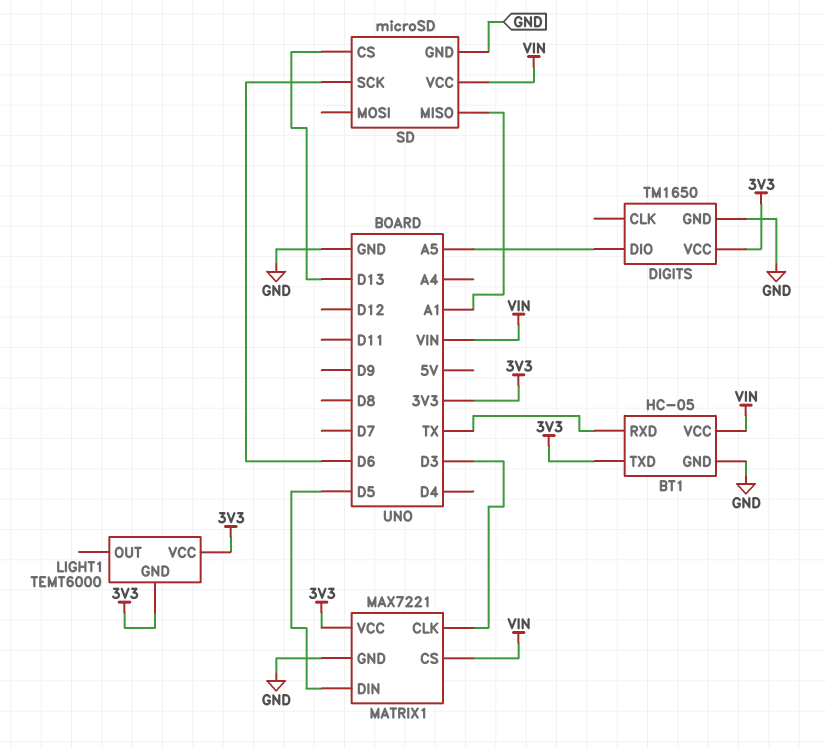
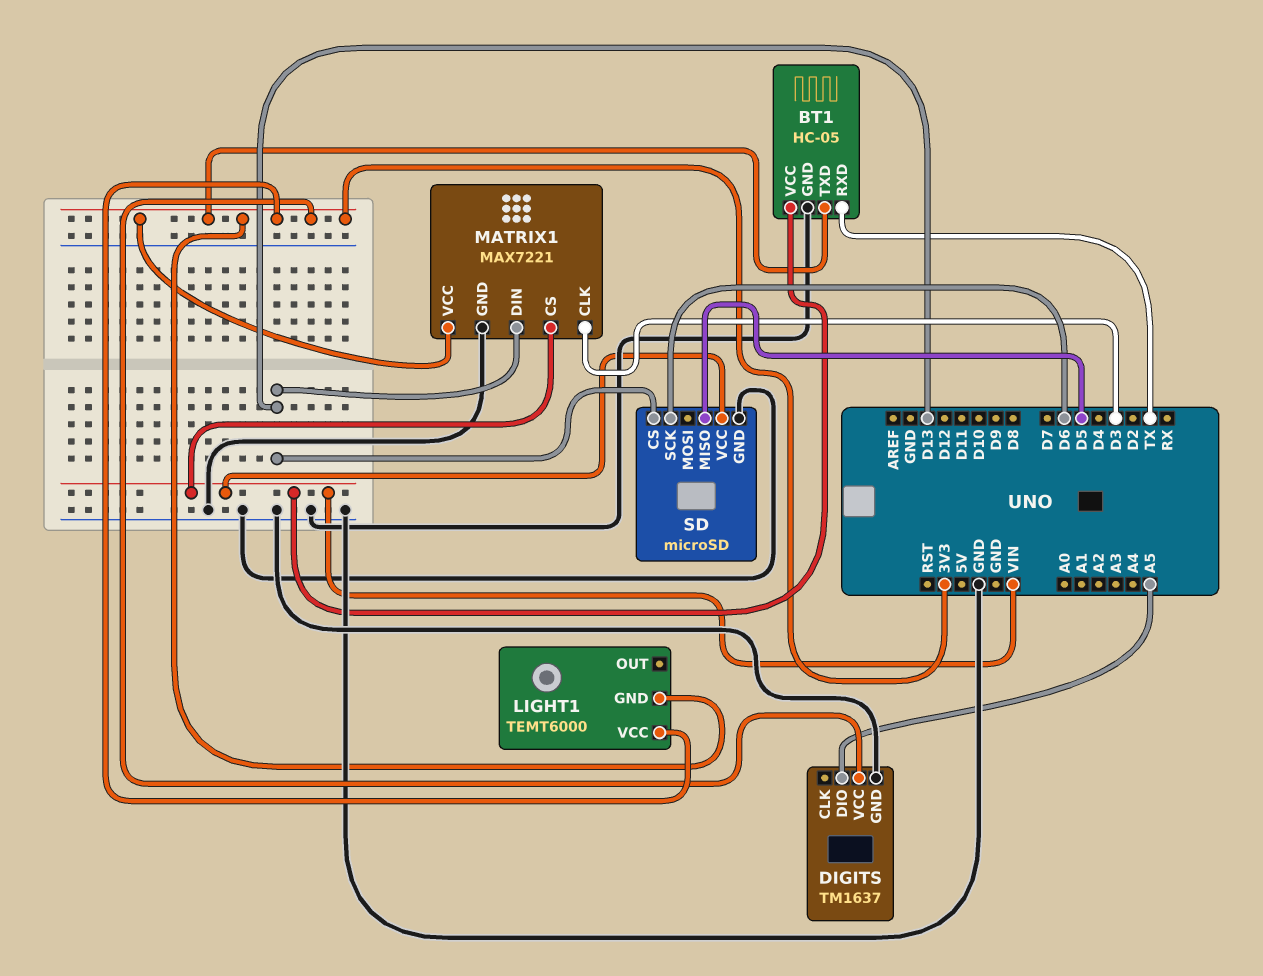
DIGITS: TM1650 -> TM1637
MATRIX1 pin DIN: D5 -> D13
SD pin MISO: A1 -> D5

